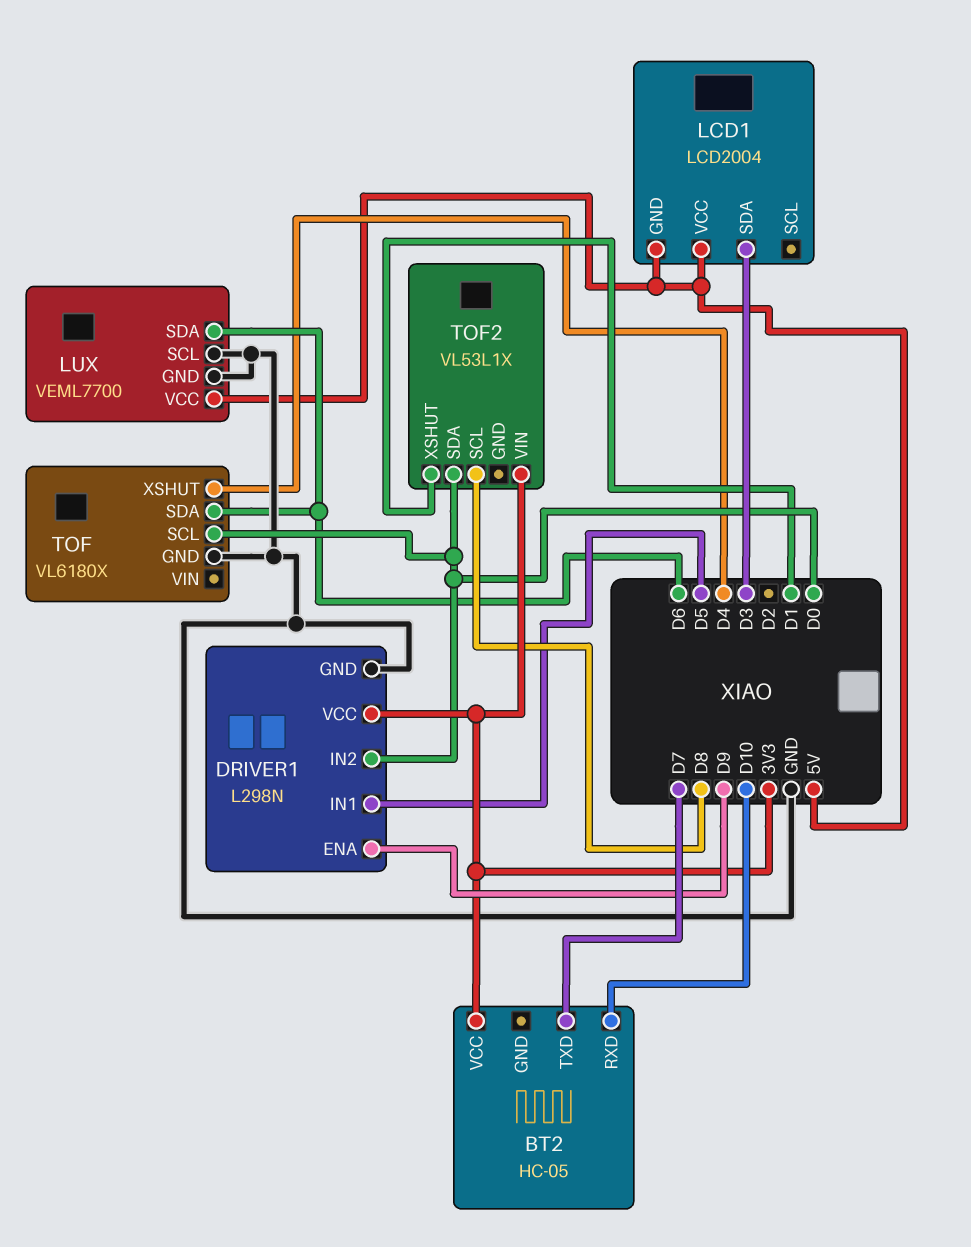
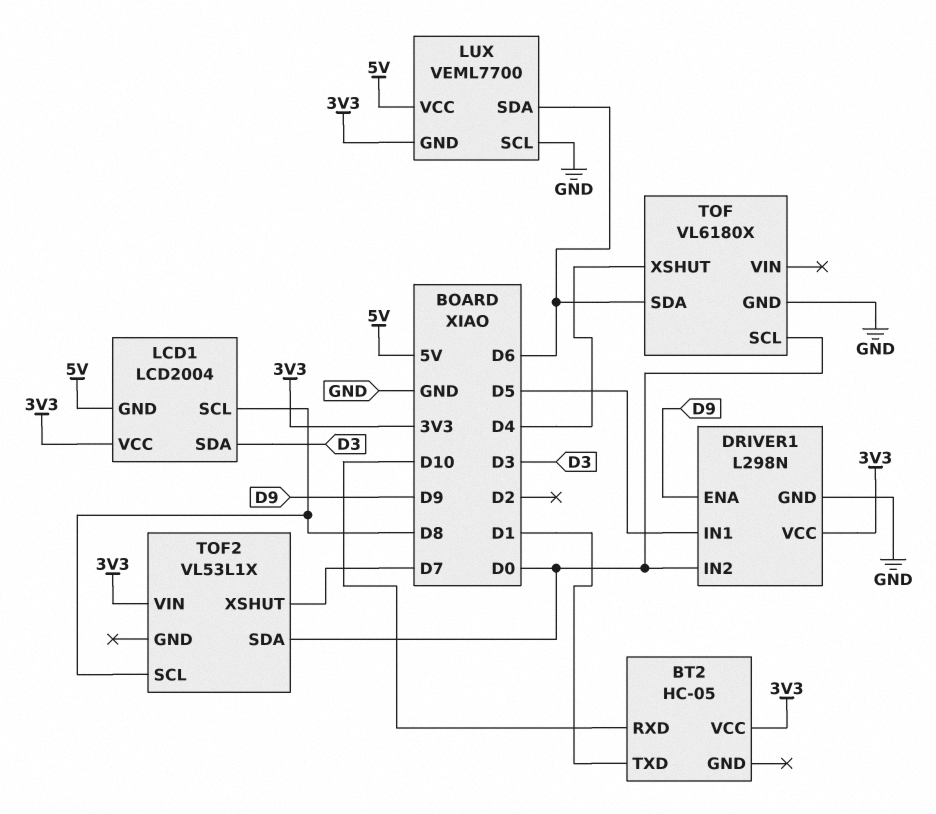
BT2 pin TXD: D7 -> D1
LCD1 pin SCL: none -> D8
LCD1 pin VCC: 5V -> 3V3
LUX pin GND: GND -> 3V3
TOF2 pin XSHUT: D1 -> D7

